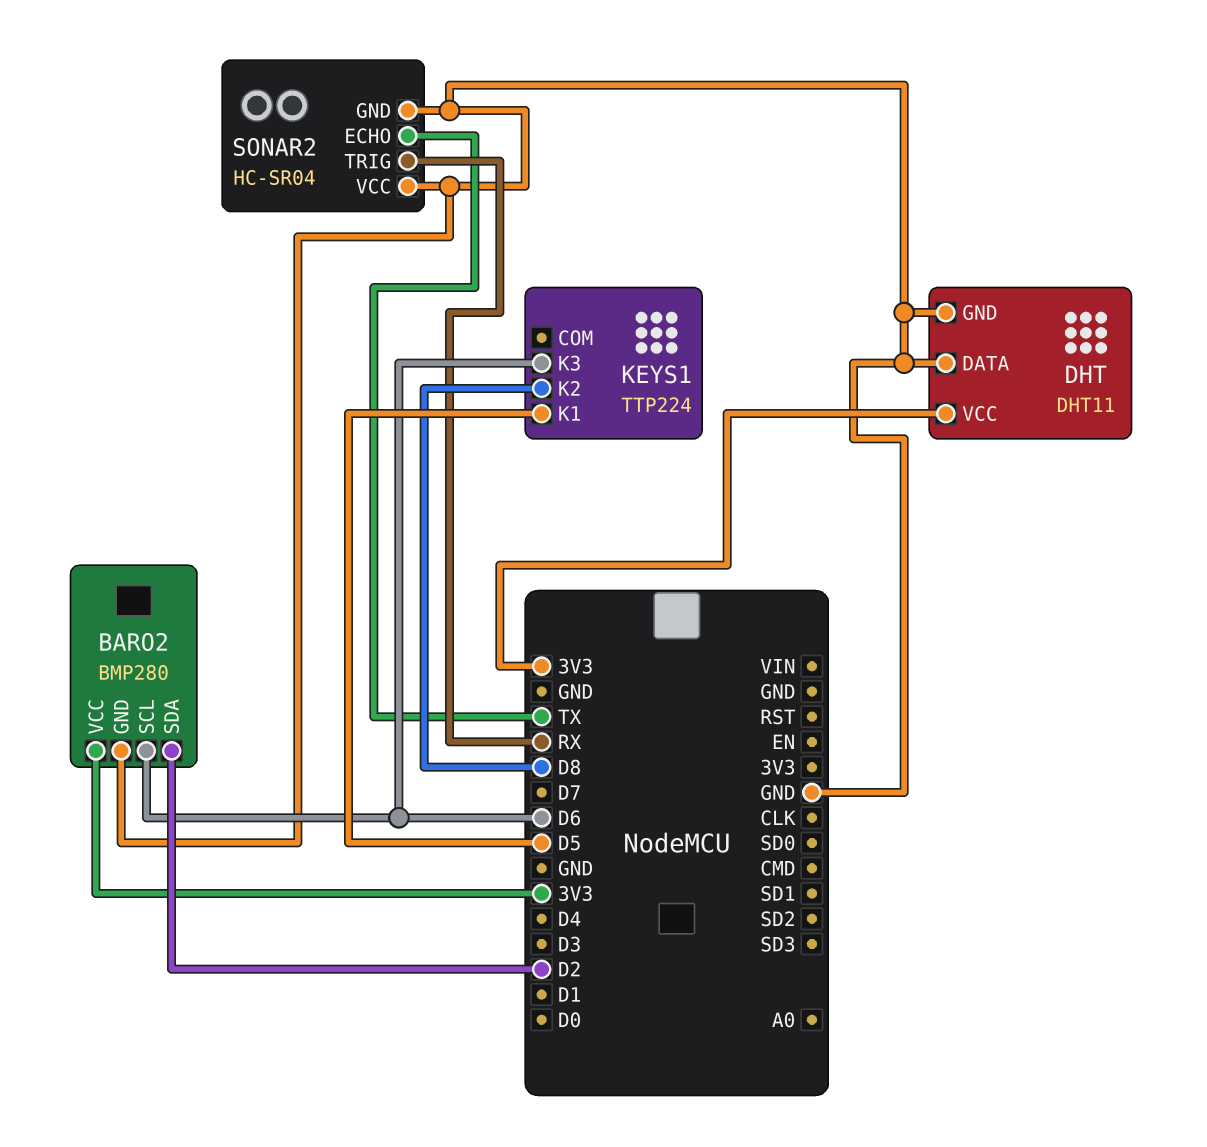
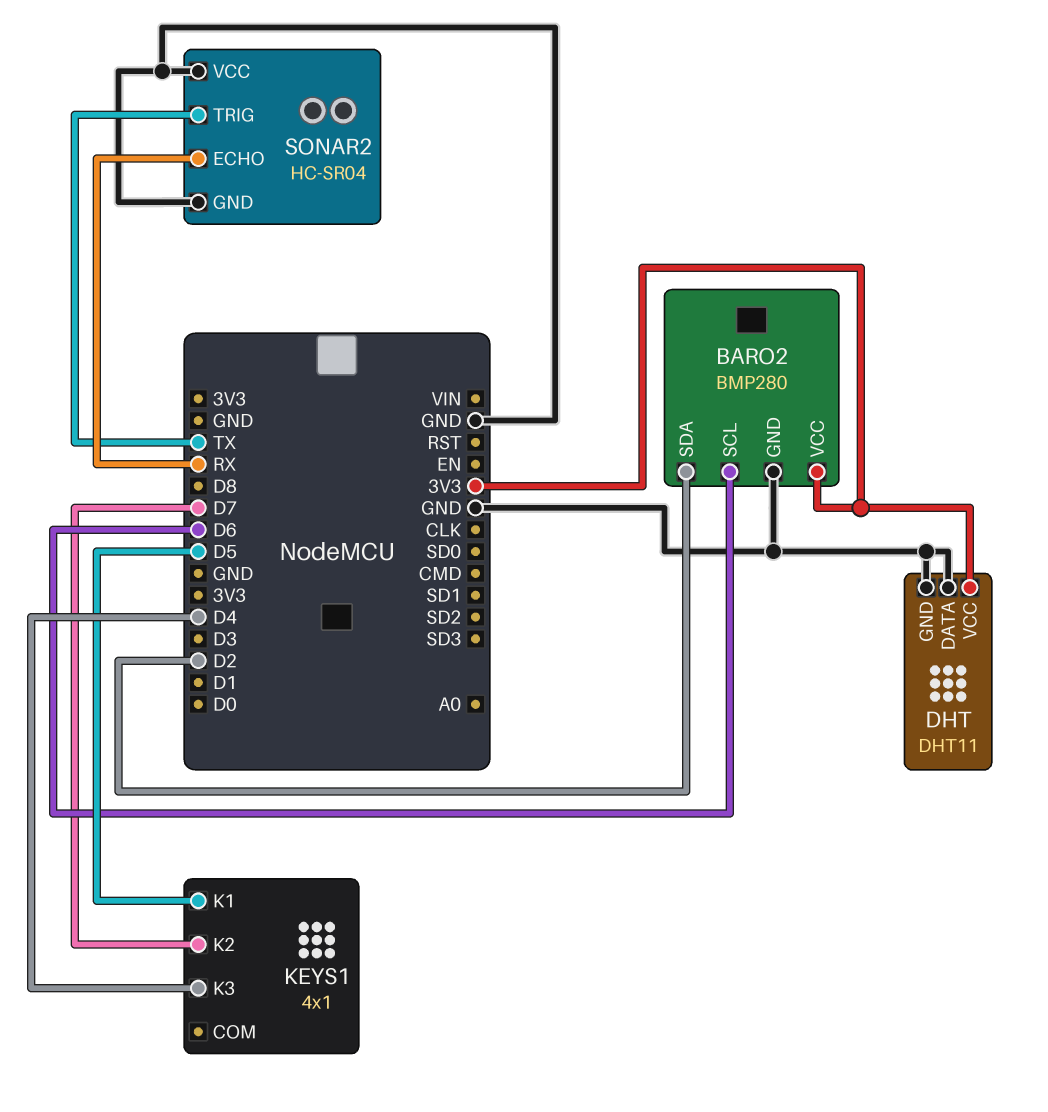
KEYS1: TTP224 -> 4x1
KEYS1 pin K2: D8 -> D7
KEYS1 pin K3: D6 -> D4
SONAR2 pin ECHO: TX -> RX
SONAR2 pin TRIG: RX -> TX

